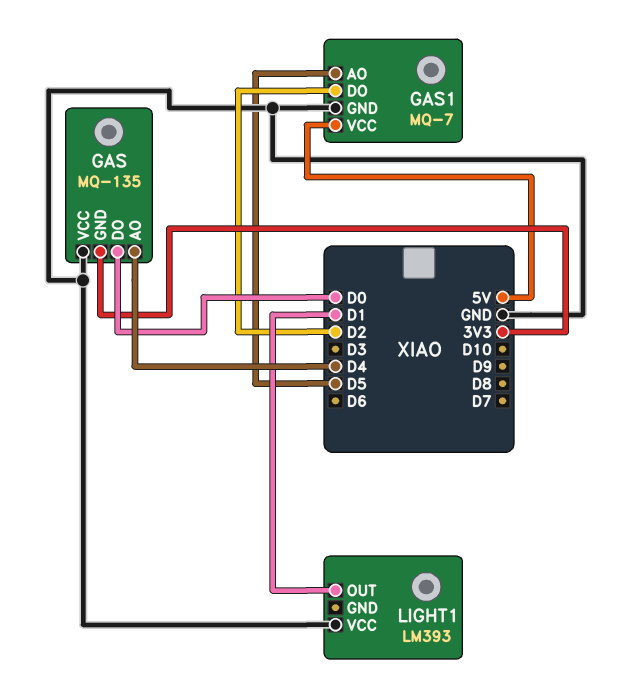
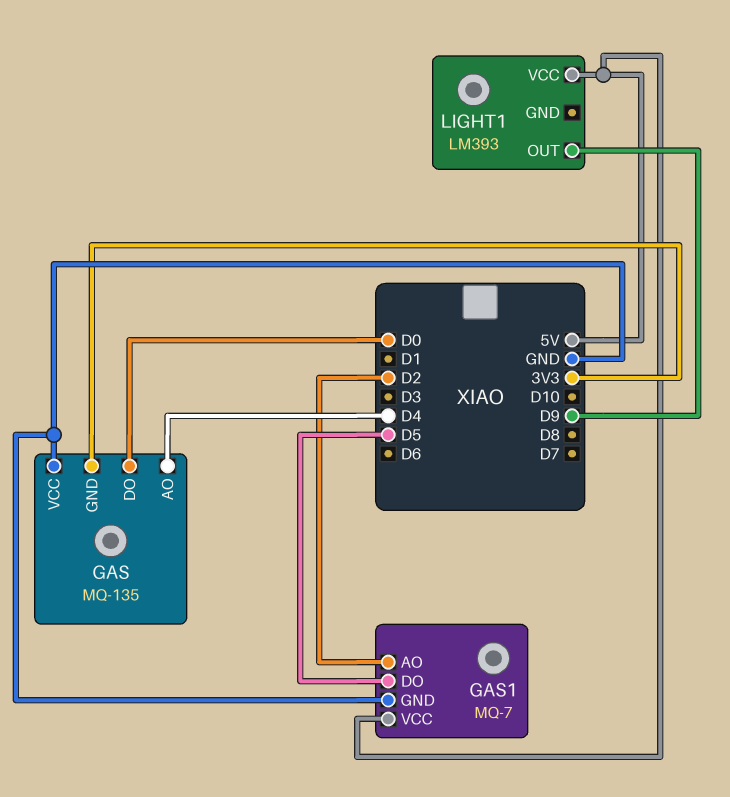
GAS1 pin AO: D5 -> D2
GAS1 pin DO: D2 -> D5
LIGHT1 pin OUT: D1 -> D9
LIGHT1 pin VCC: GND -> 5V

